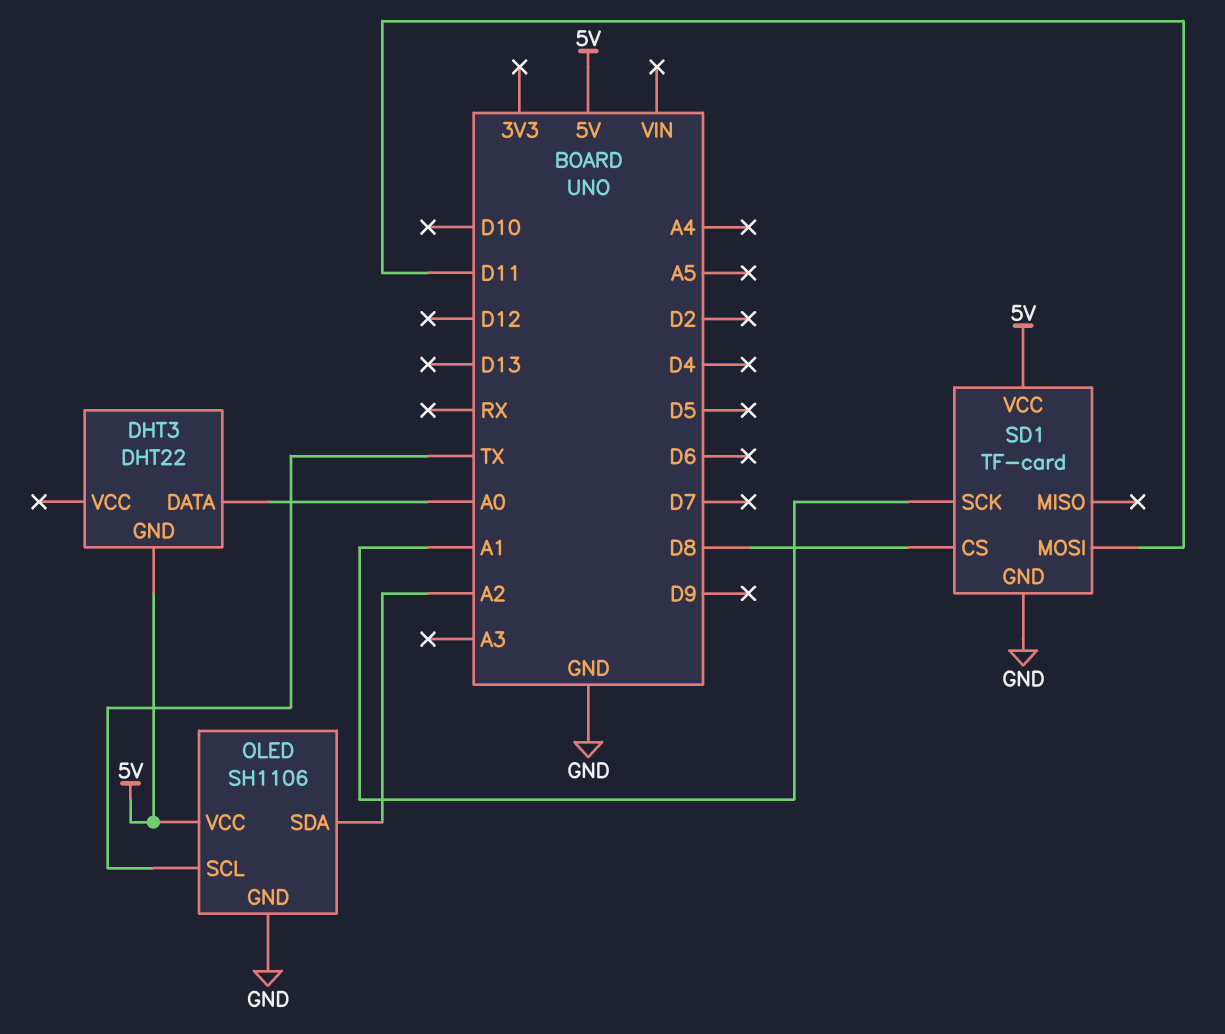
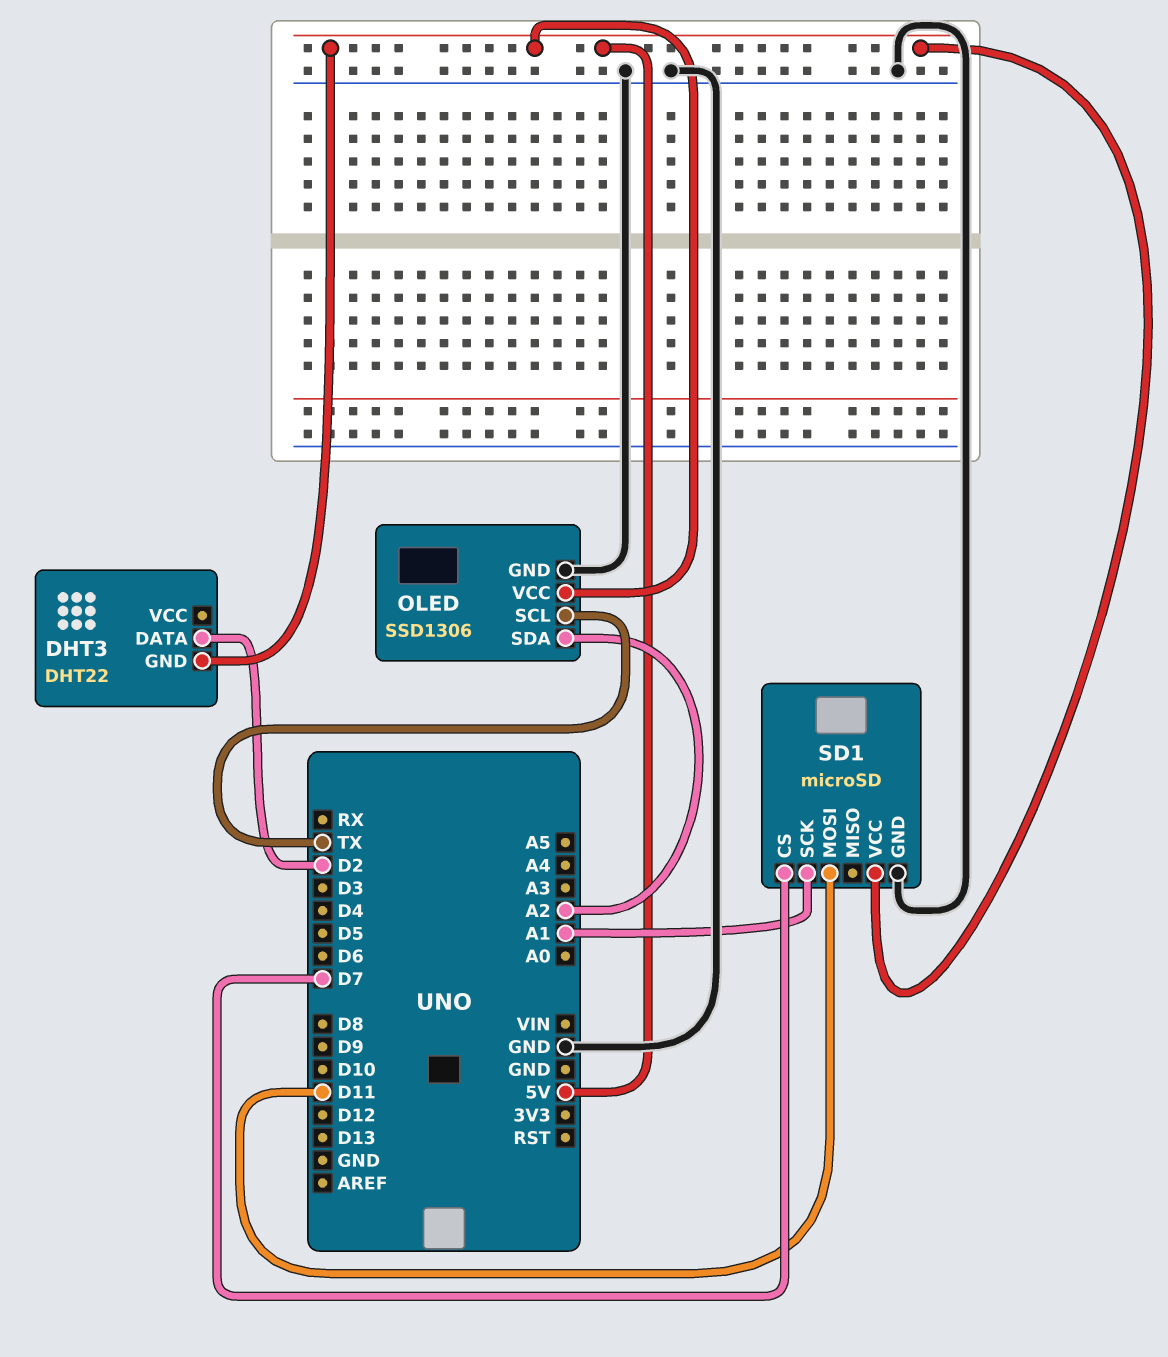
DHT3 pin DATA: A0 -> D2
OLED: SH1106 -> SSD1306
SD1: TF-card -> microSD
SD1 pin CS: D8 -> D7

